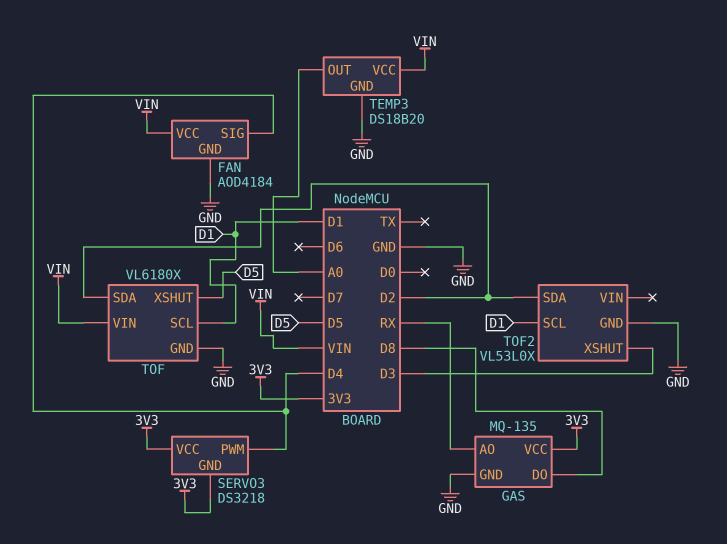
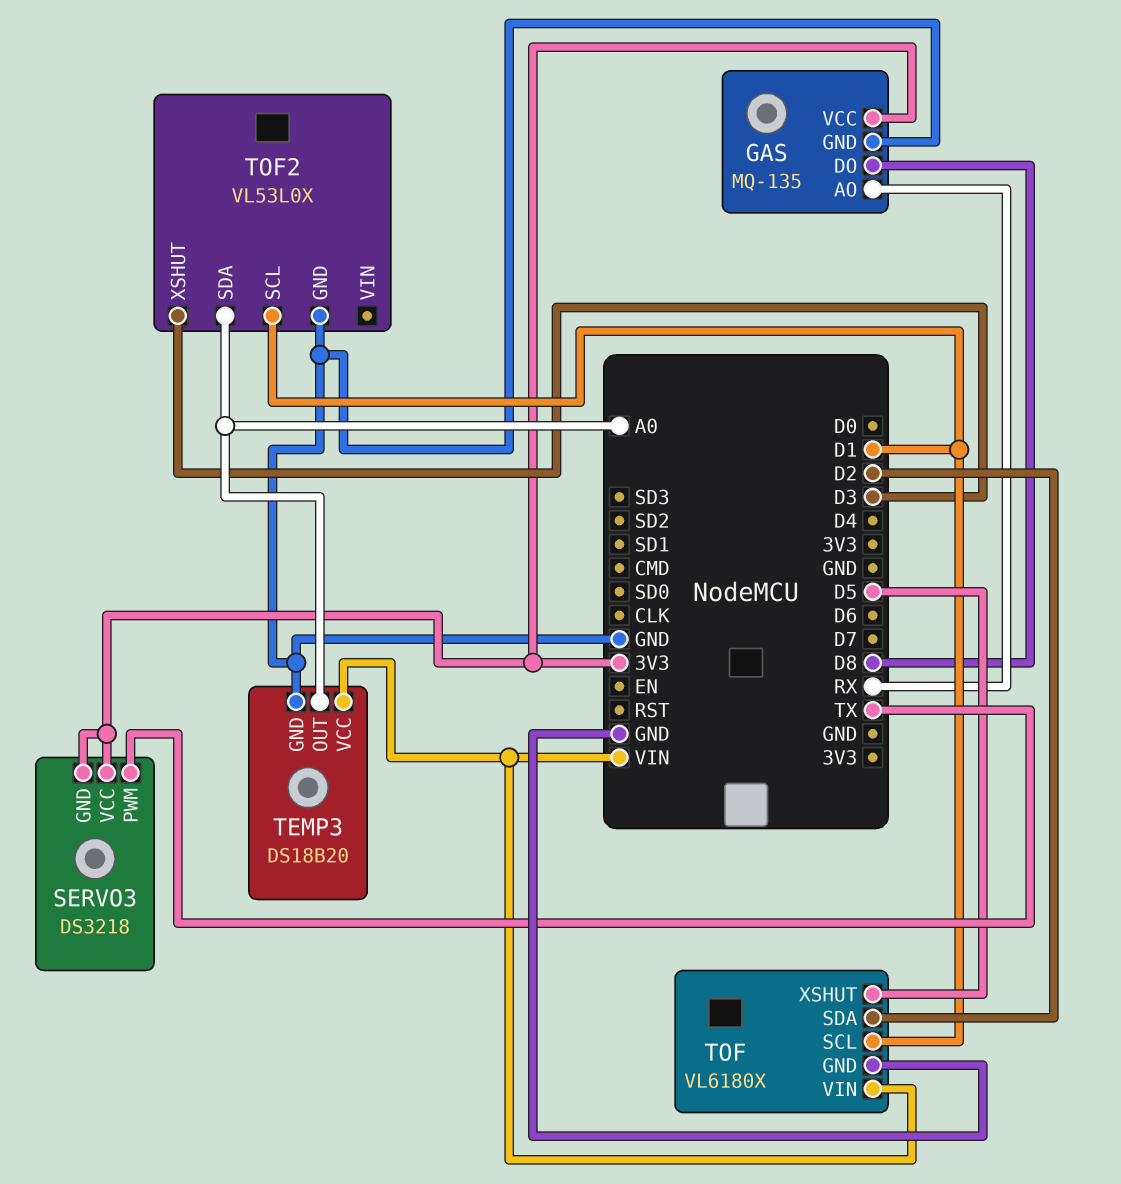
FAN: AOD4184 -> none
FAN pin GND: GND -> none
FAN pin SIG: D4 -> none
FAN pin VCC: VIN -> none
SERVO3 pin PWM: D4 -> TX
TOF2 pin SDA: D2 -> A0

